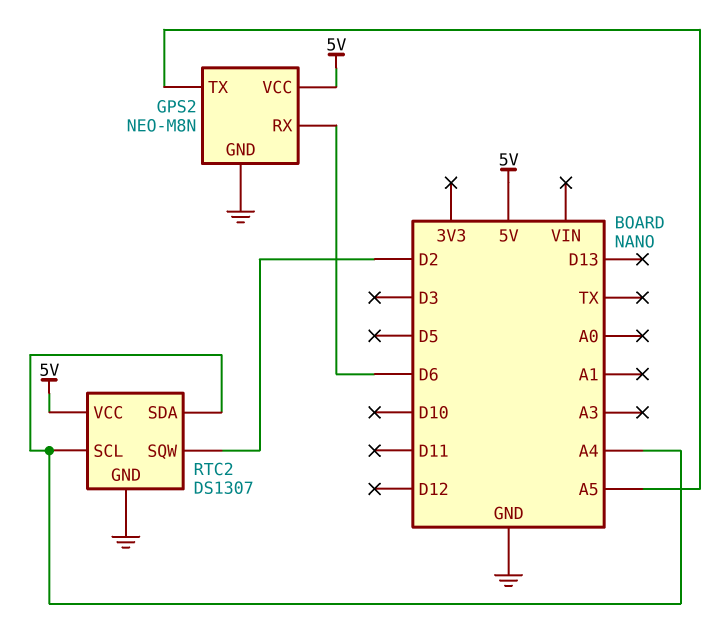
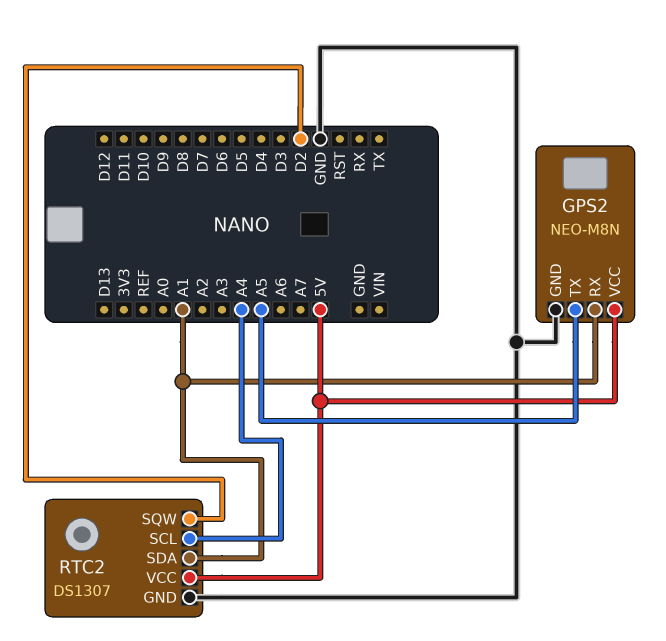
GPS2 pin RX: D6 -> A1
RTC2 pin SDA: A4 -> A1

